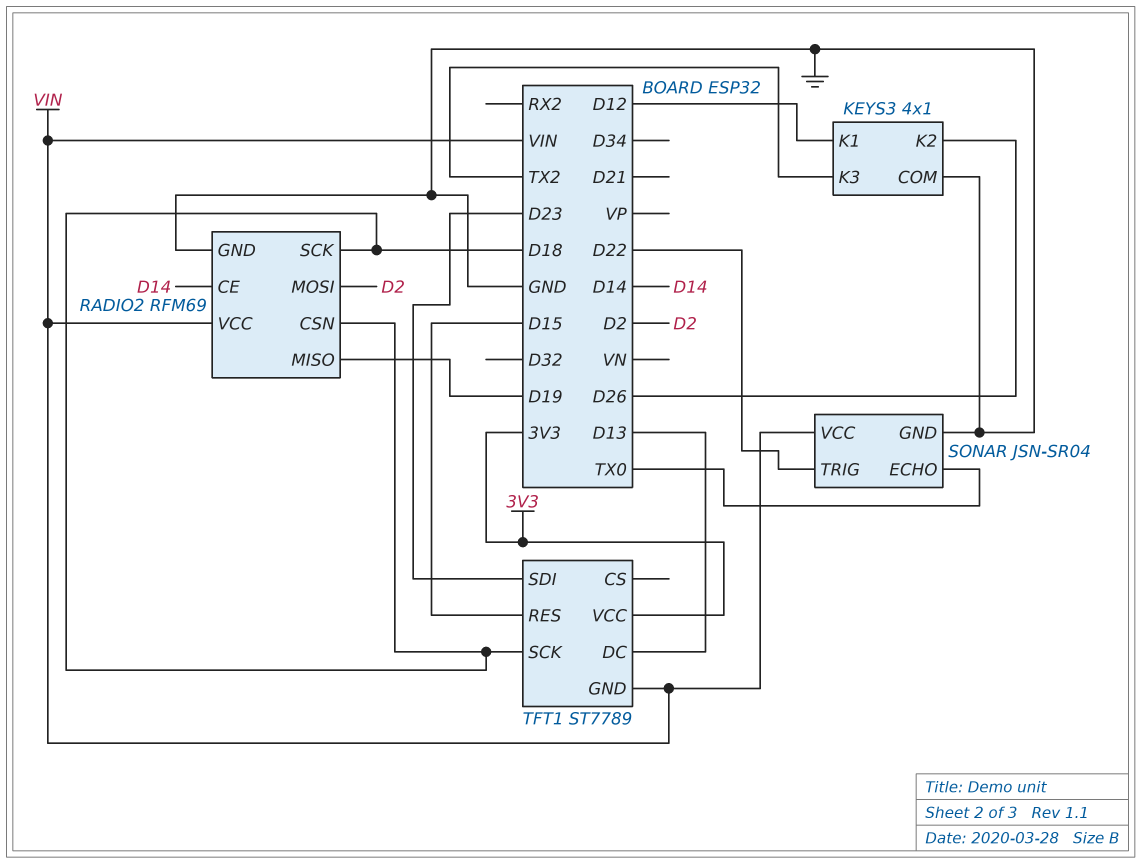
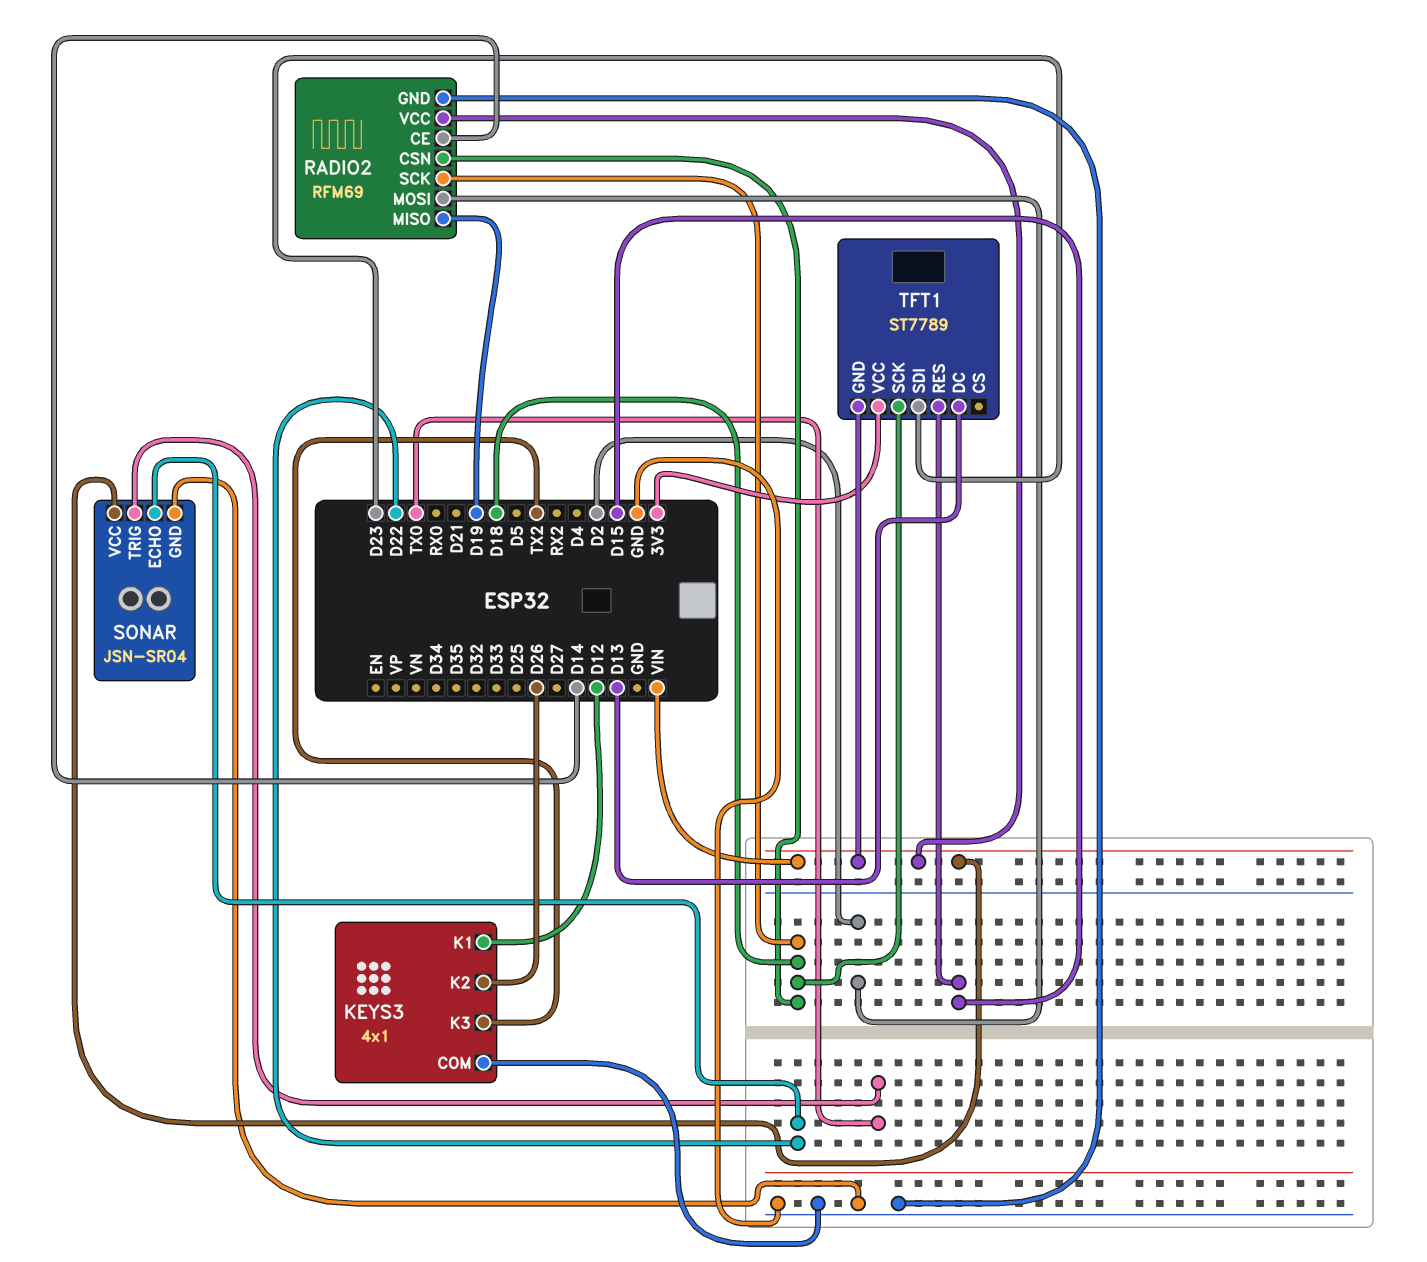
SONAR pin ECHO: TX0 -> D22
SONAR pin TRIG: D22 -> TX0

